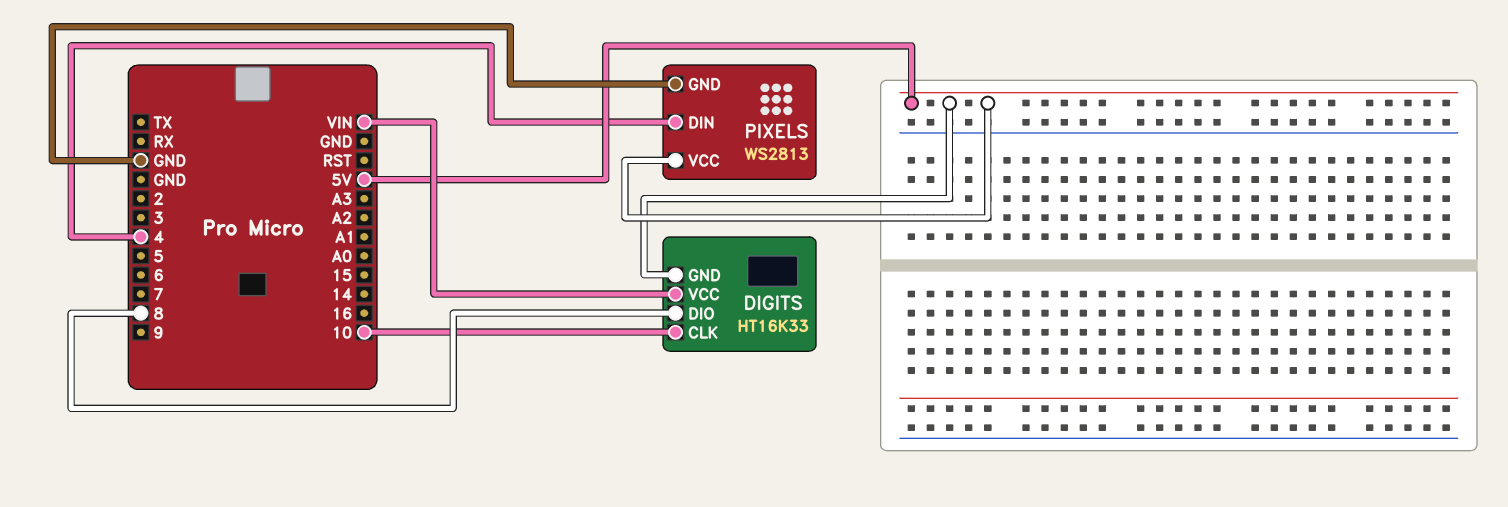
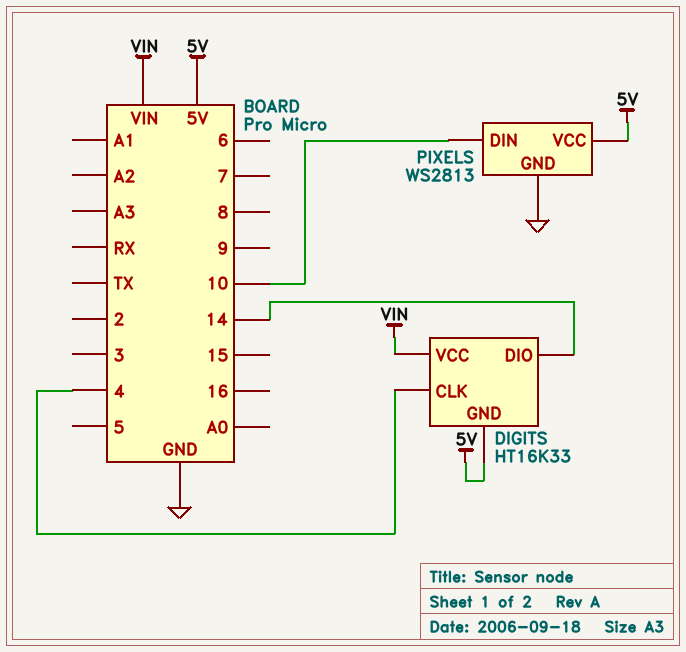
DIGITS pin CLK: 10 -> 4
DIGITS pin DIO: 8 -> 14
PIXELS pin DIN: 4 -> 10

